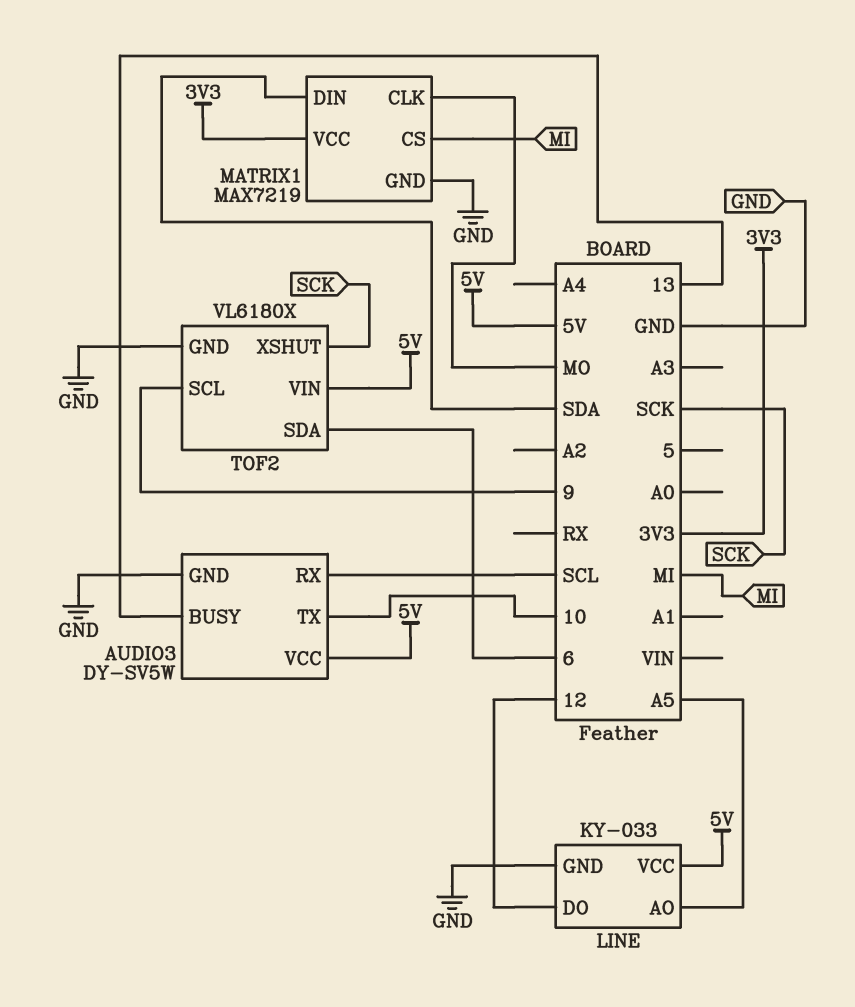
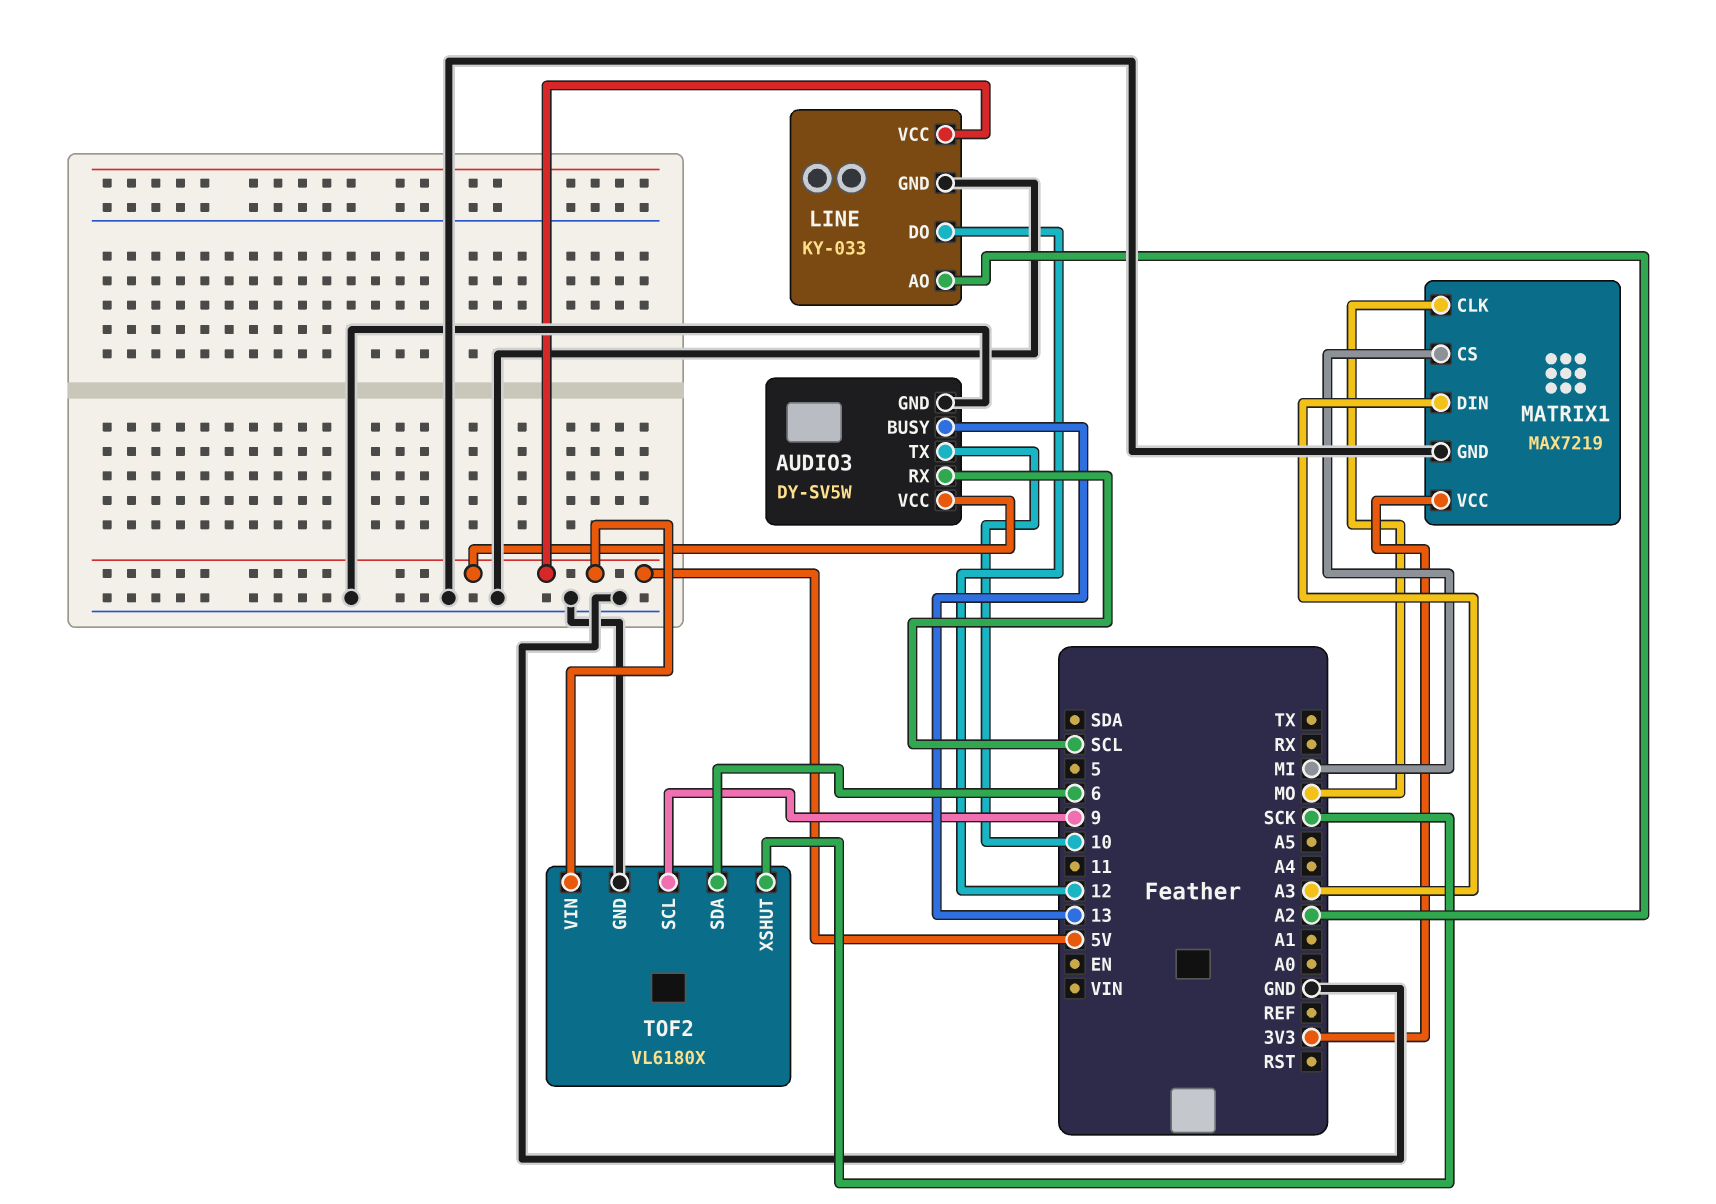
LINE pin AO: A5 -> A2
MATRIX1 pin DIN: SDA -> A3

